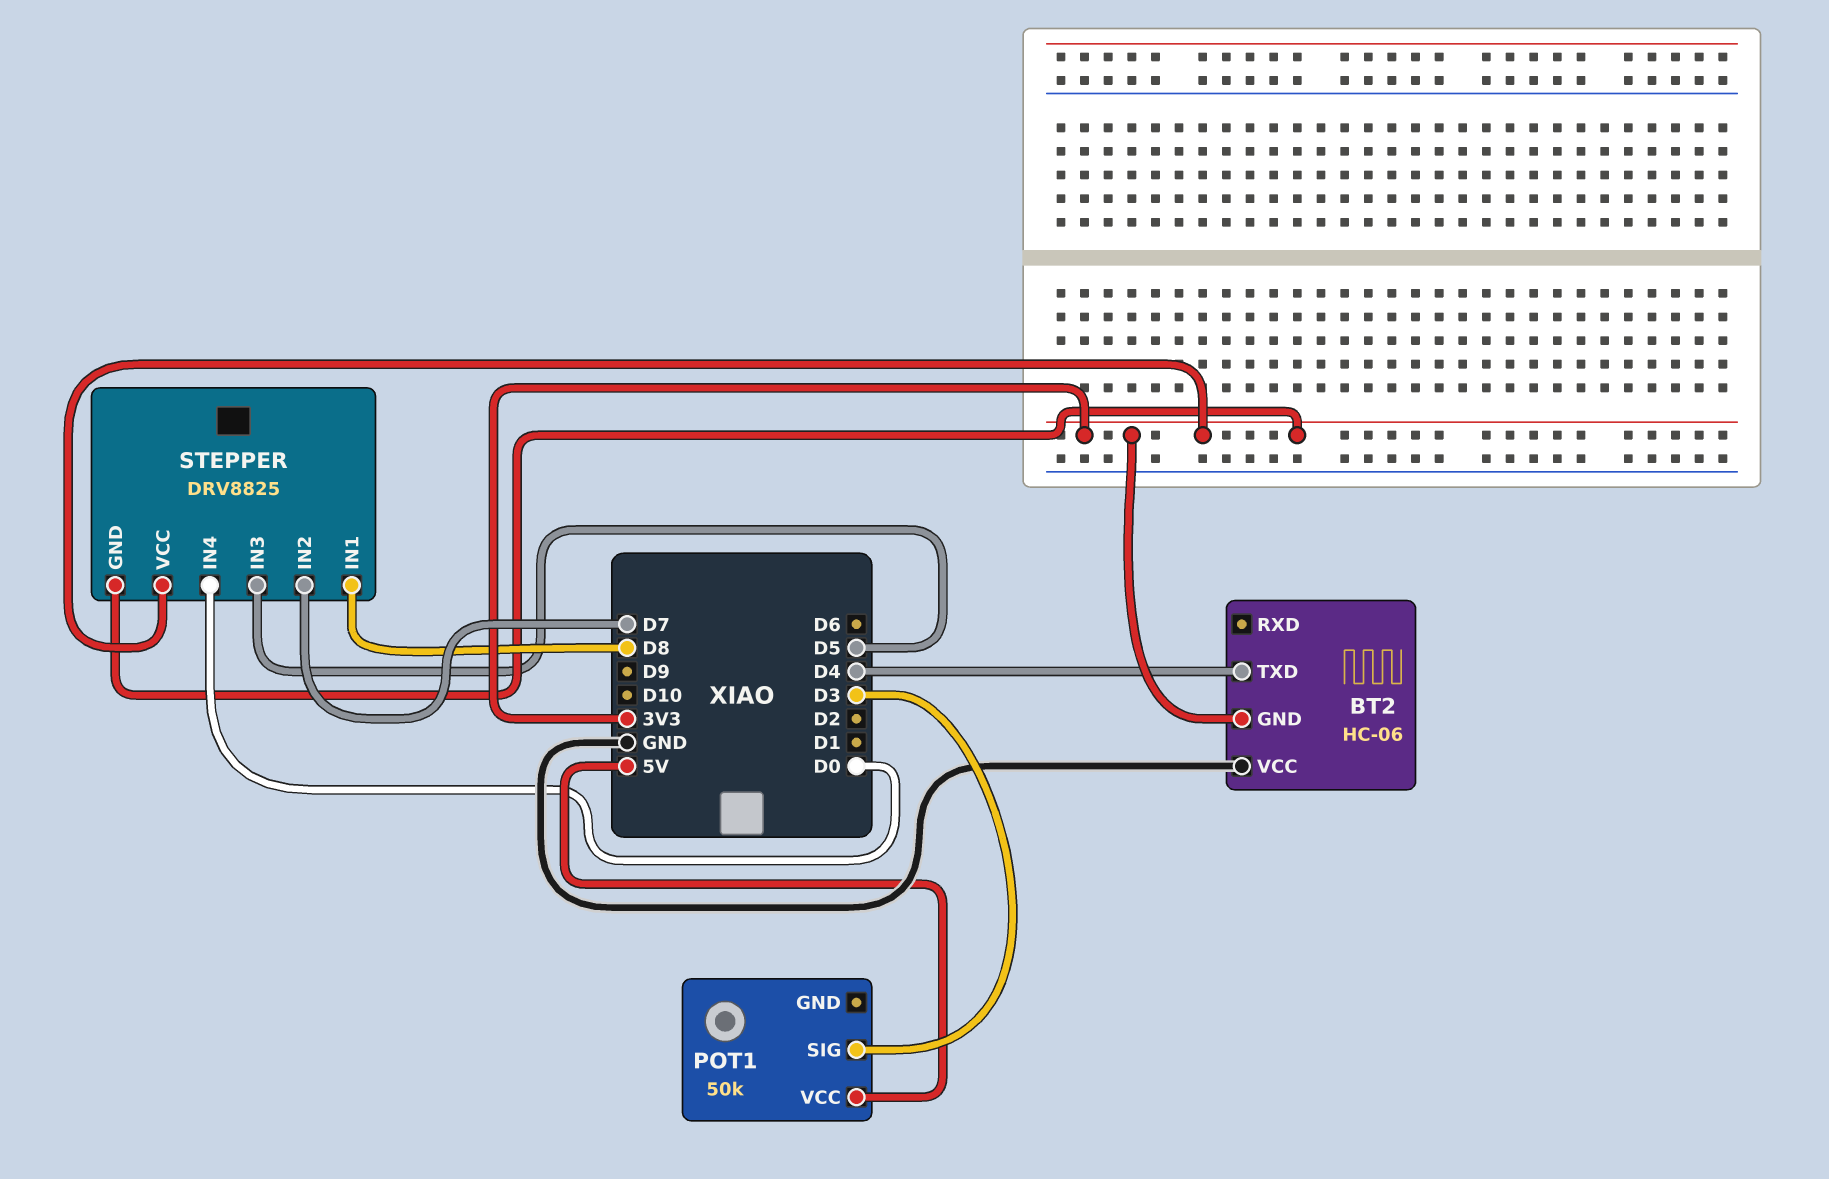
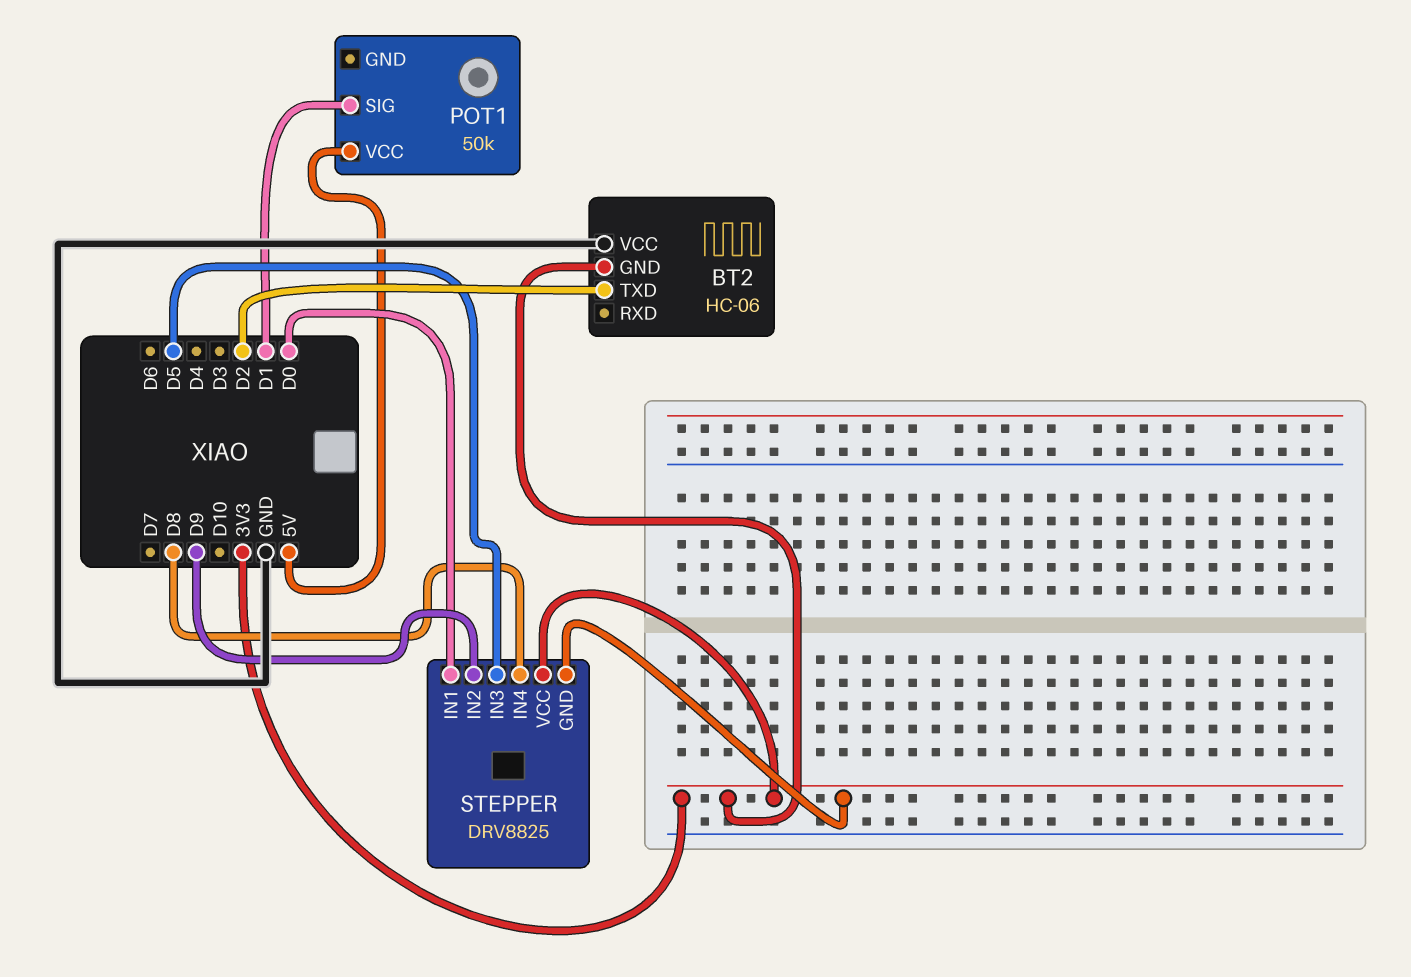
BT2 pin TXD: D4 -> D2
POT1 pin SIG: D3 -> D1
STEPPER pin IN1: D8 -> D0
STEPPER pin IN2: D7 -> D9
STEPPER pin IN4: D0 -> D8

